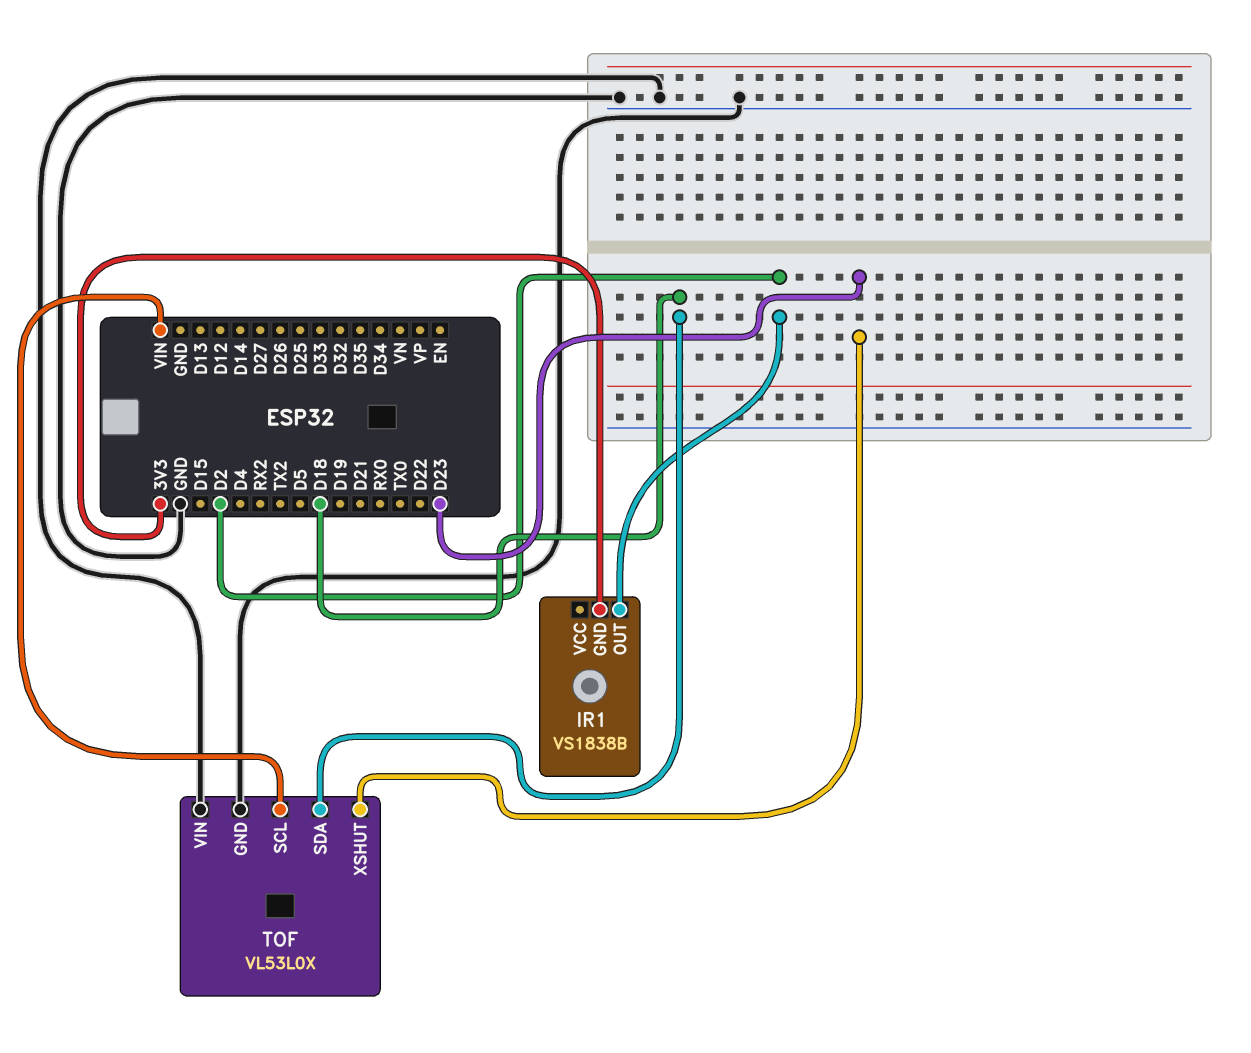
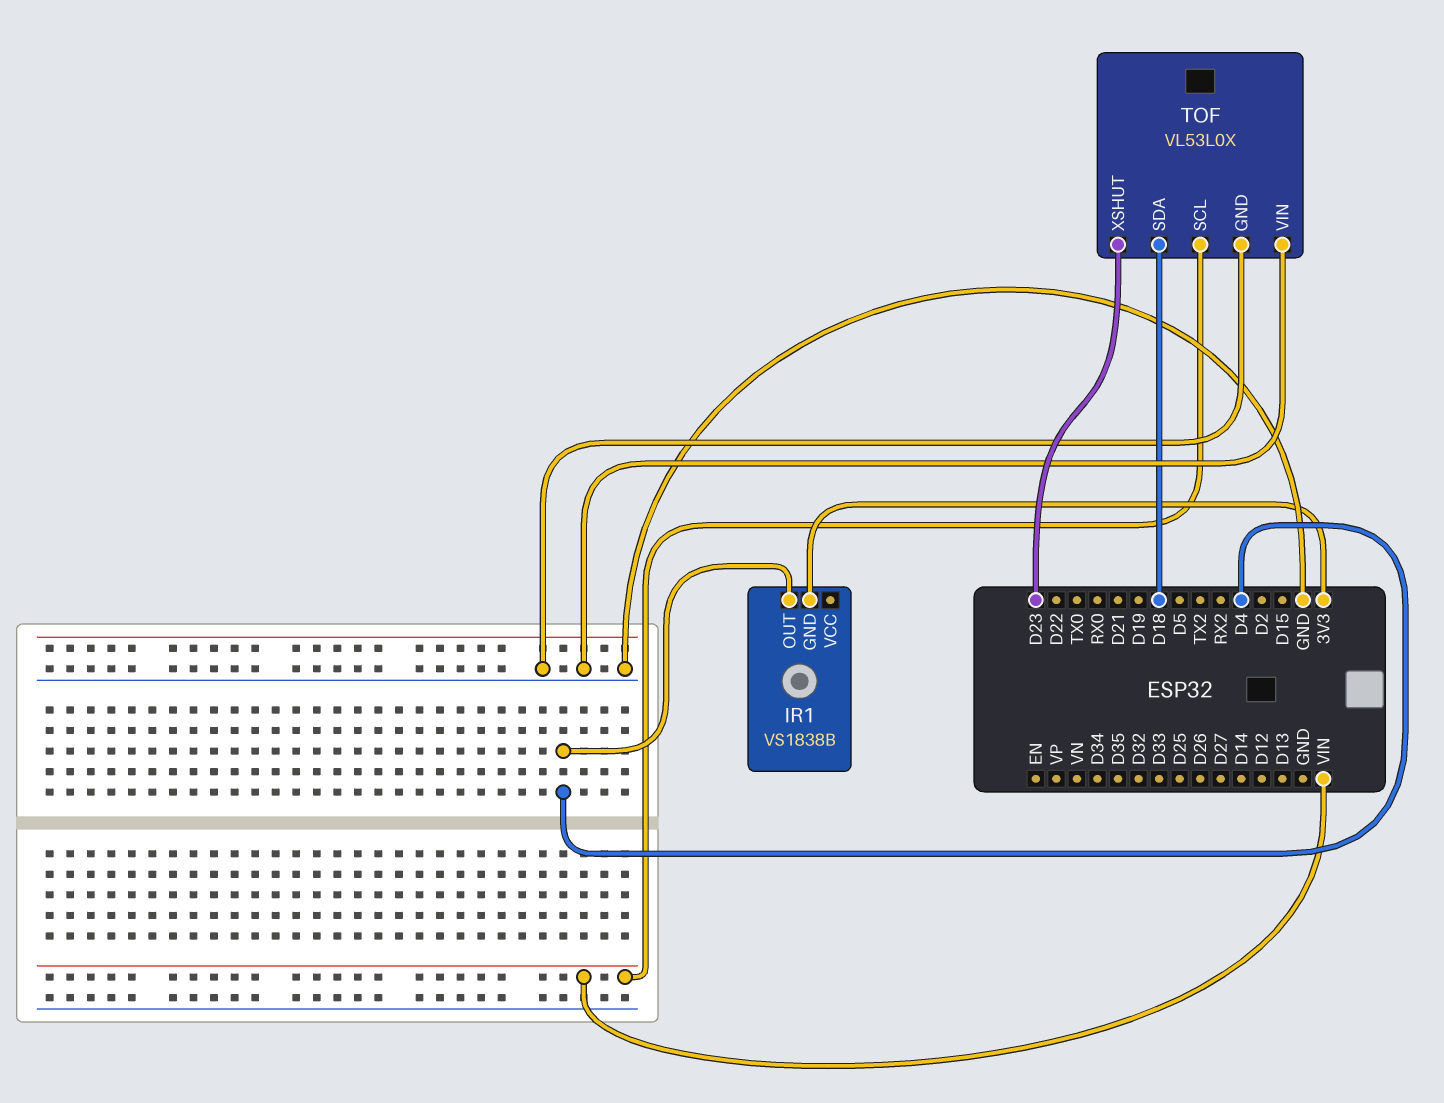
IR1 pin OUT: D2 -> D4

